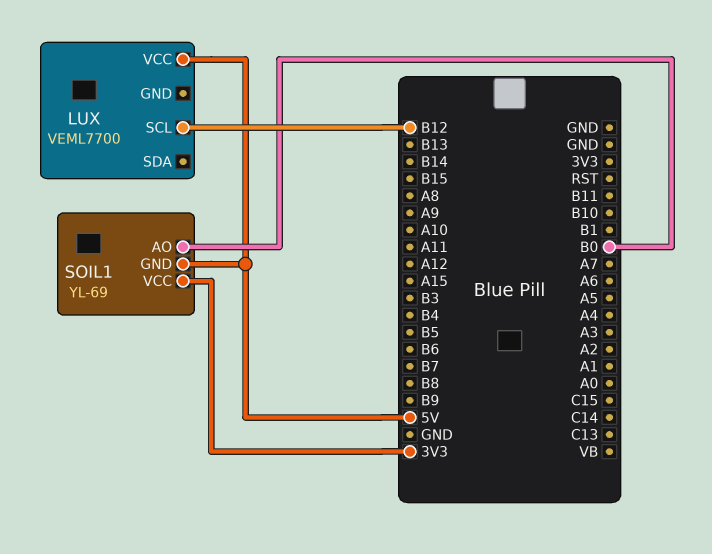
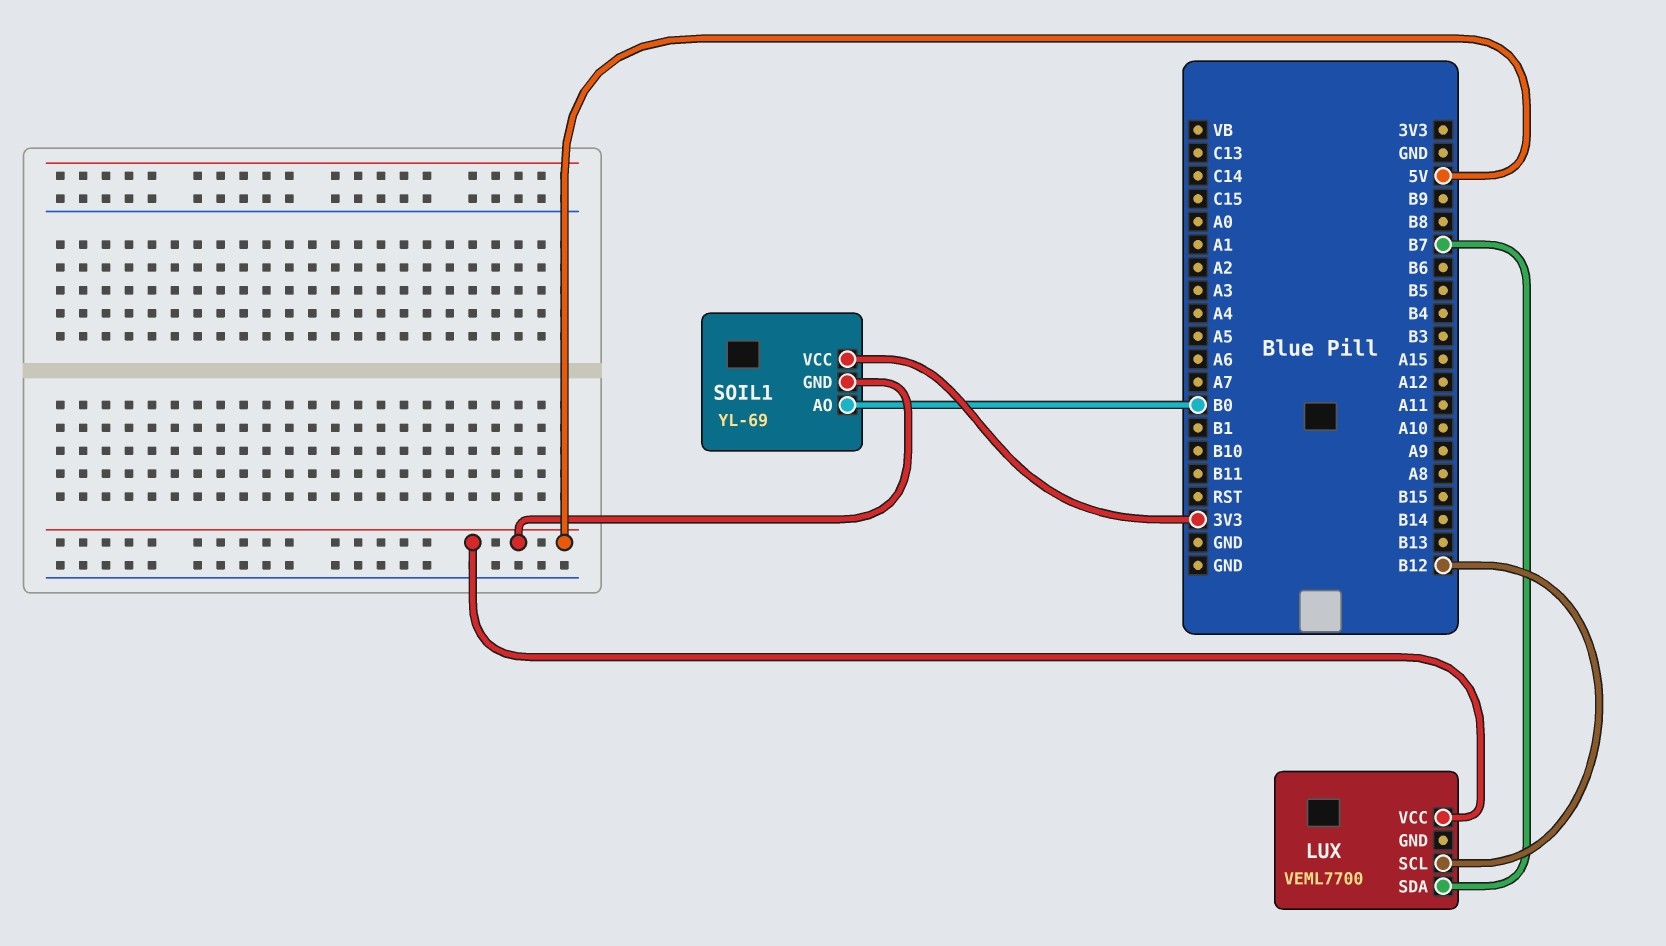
LUX pin SDA: none -> B7

